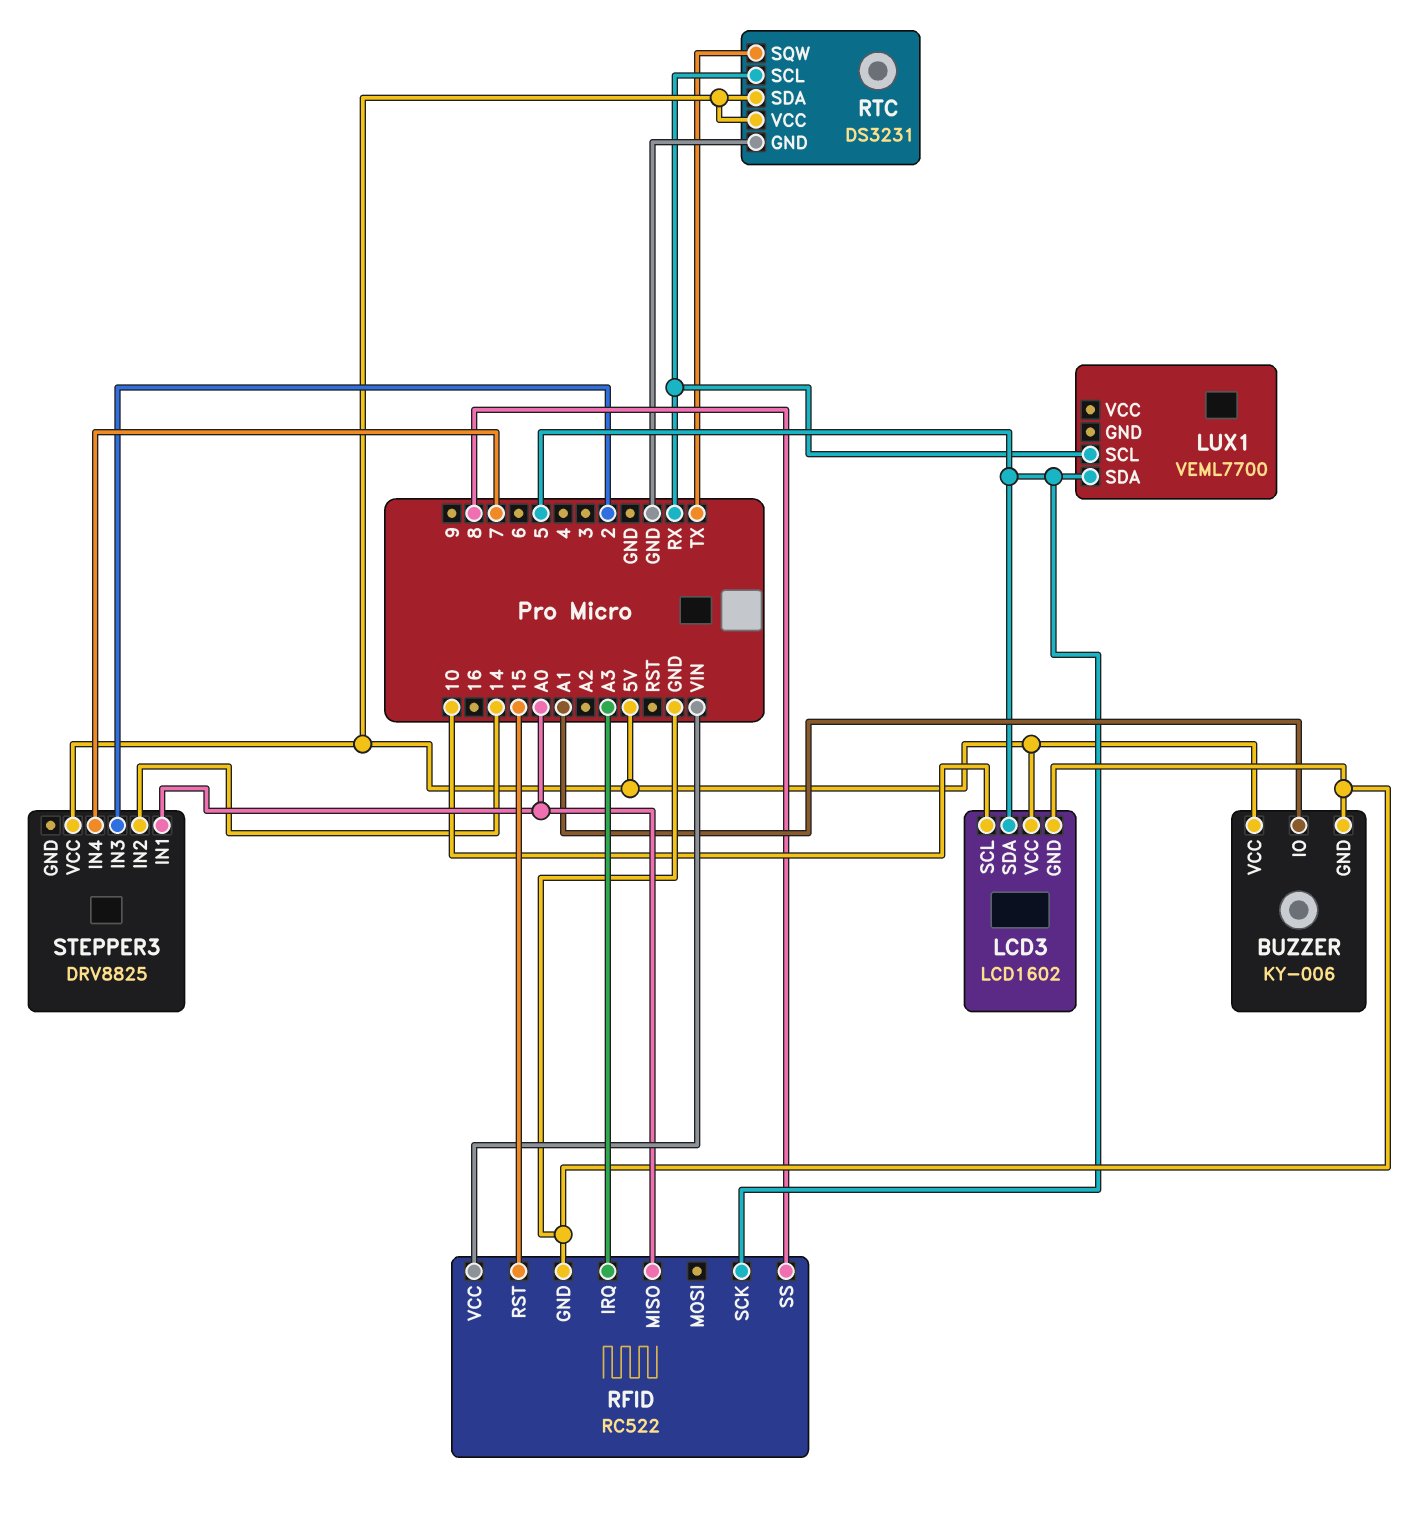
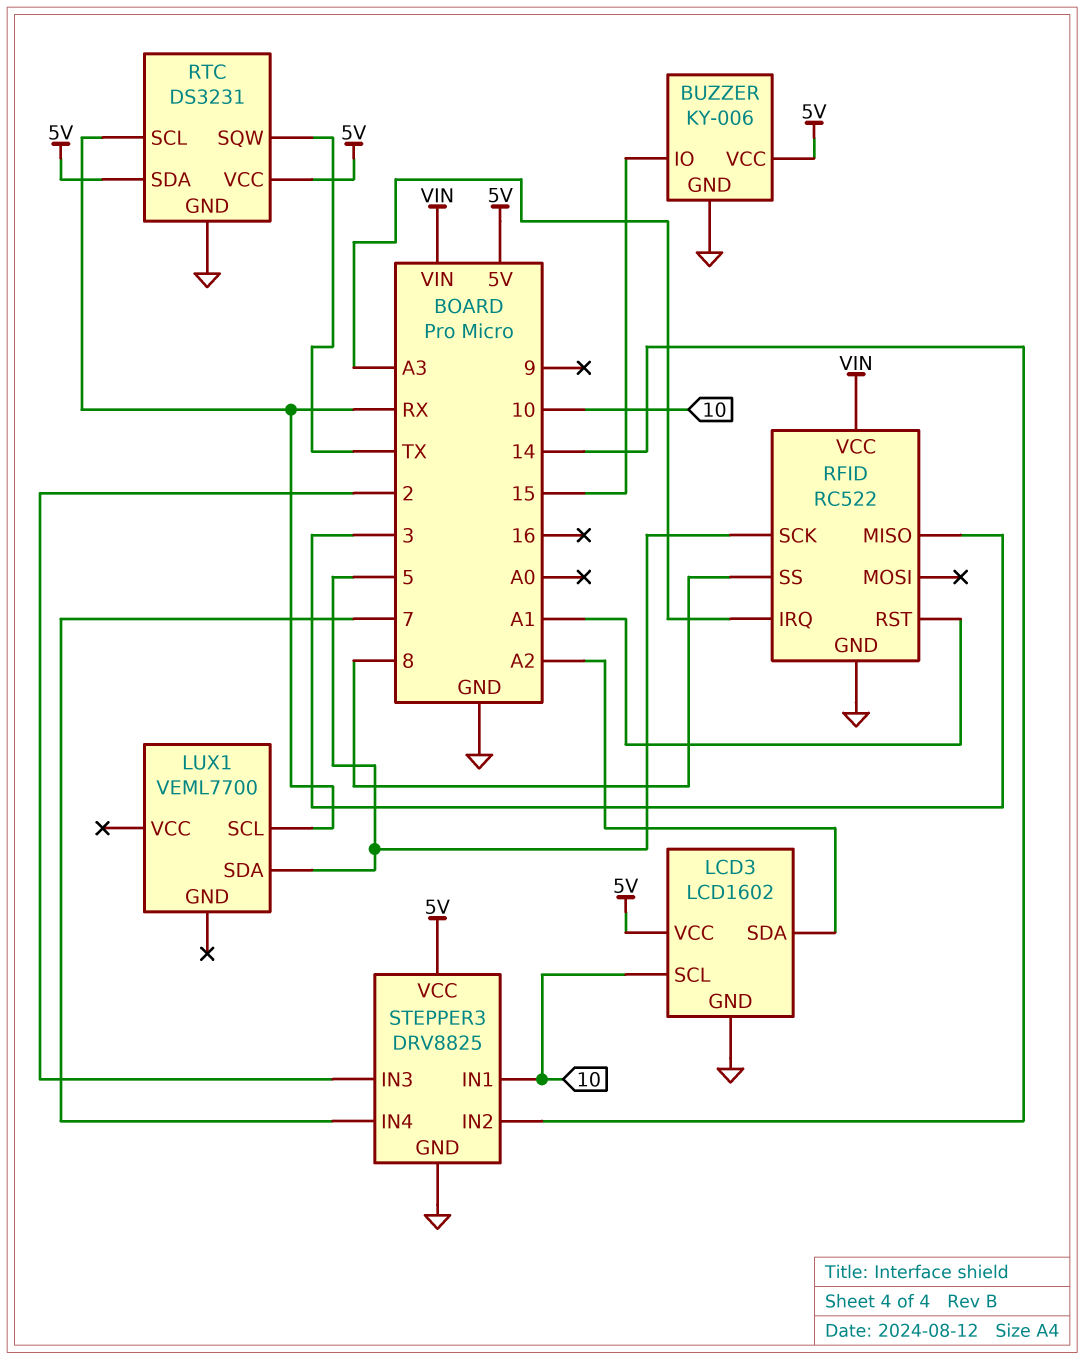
BUZZER pin IO: A1 -> 15
LCD3 pin SDA: 5 -> A2
RFID pin MISO: A0 -> 3
RFID pin RST: 15 -> A1
STEPPER3 pin GND: none -> GND
STEPPER3 pin IN1: A0 -> 10

